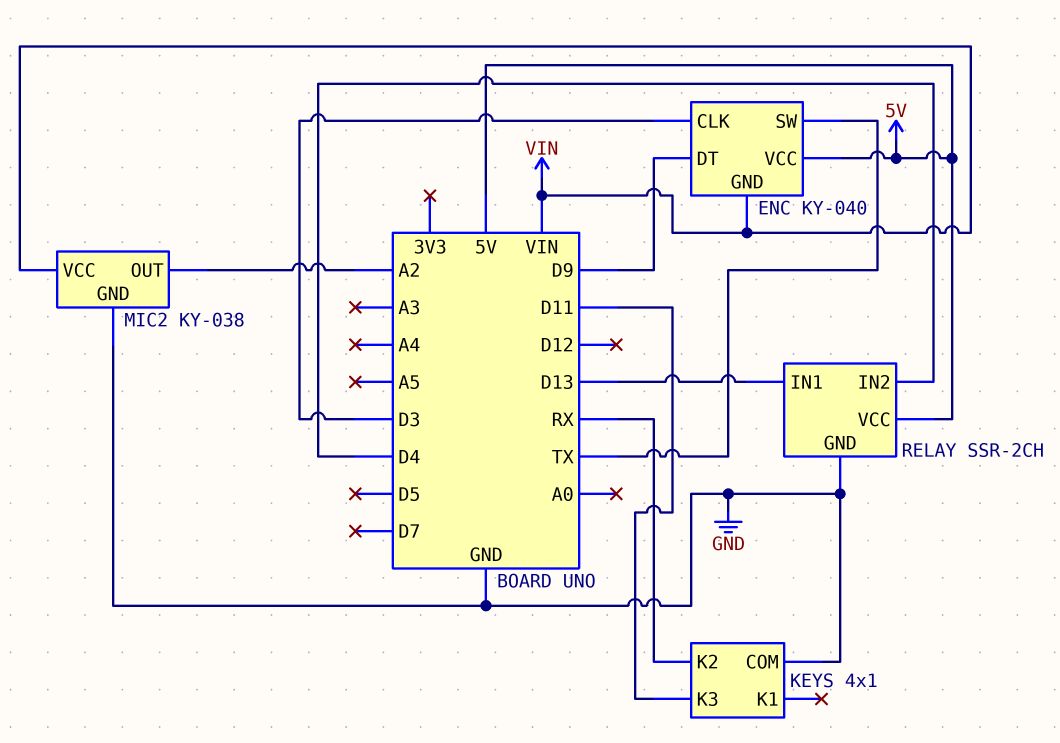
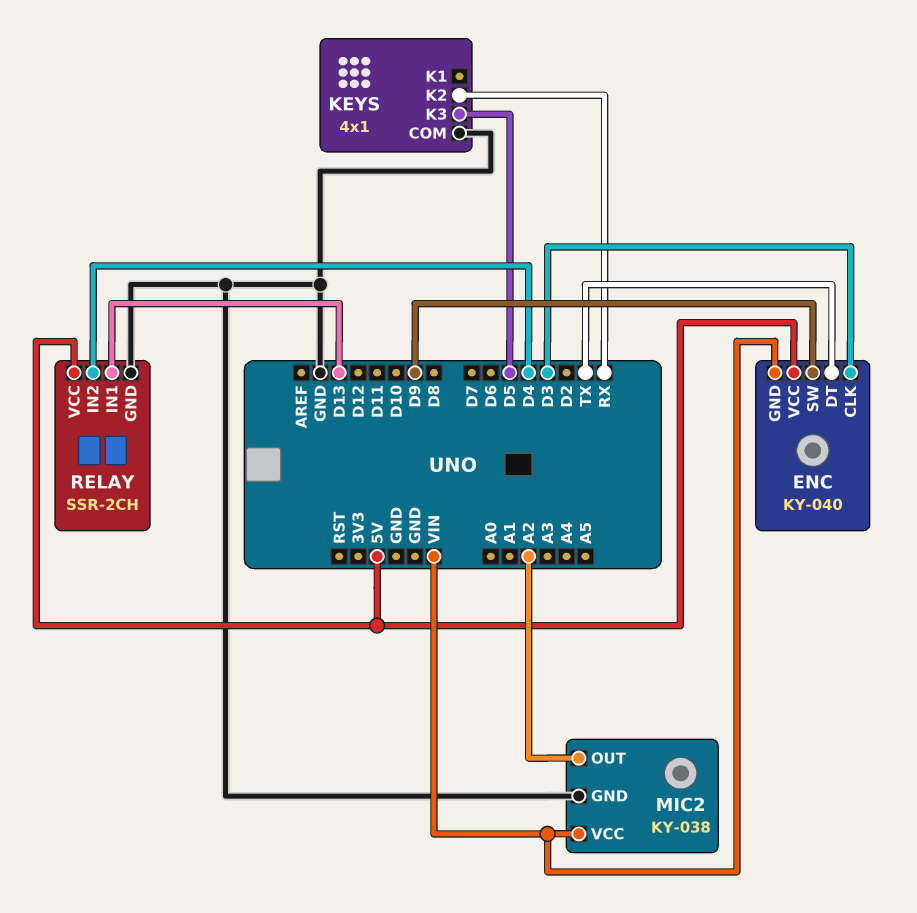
ENC pin DT: D9 -> TX
ENC pin SW: TX -> D9
KEYS pin K3: D11 -> D5

